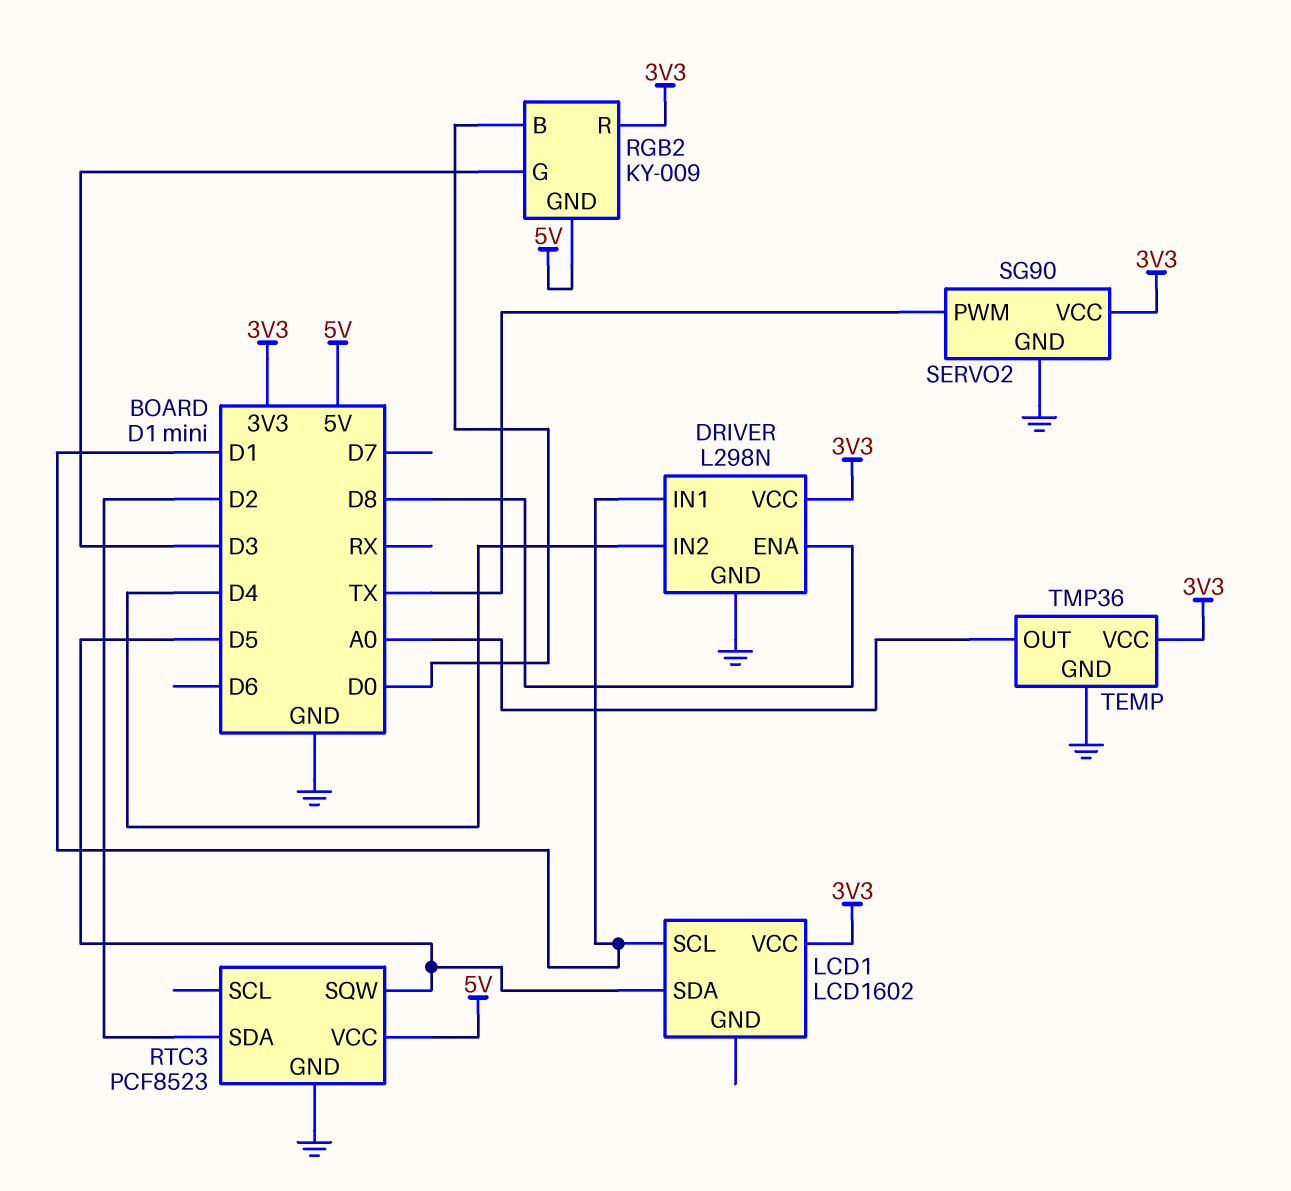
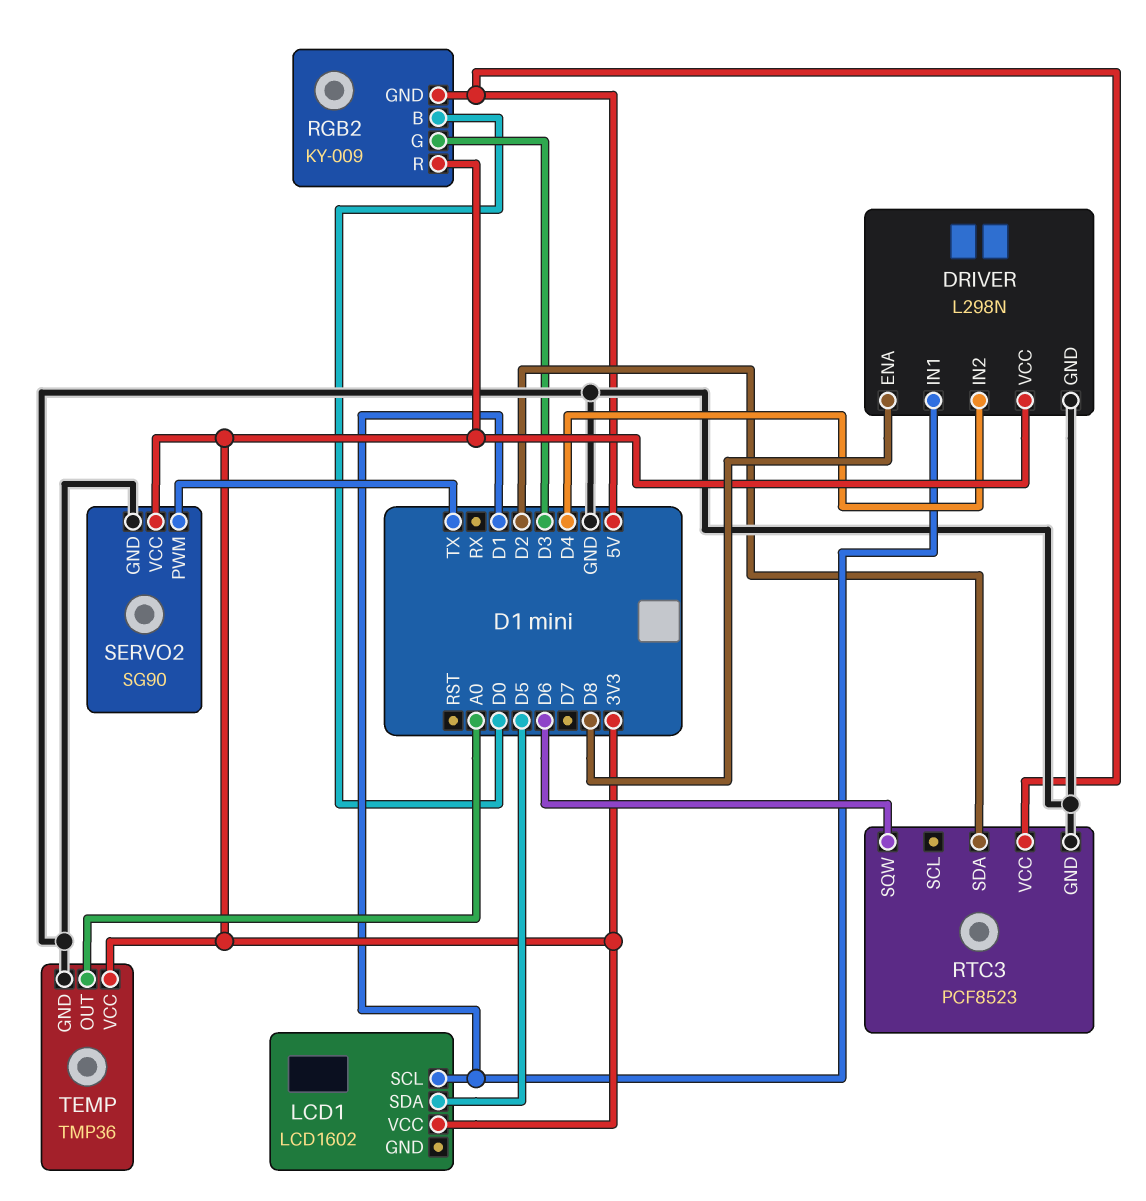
RTC3 pin SQW: D5 -> D6

